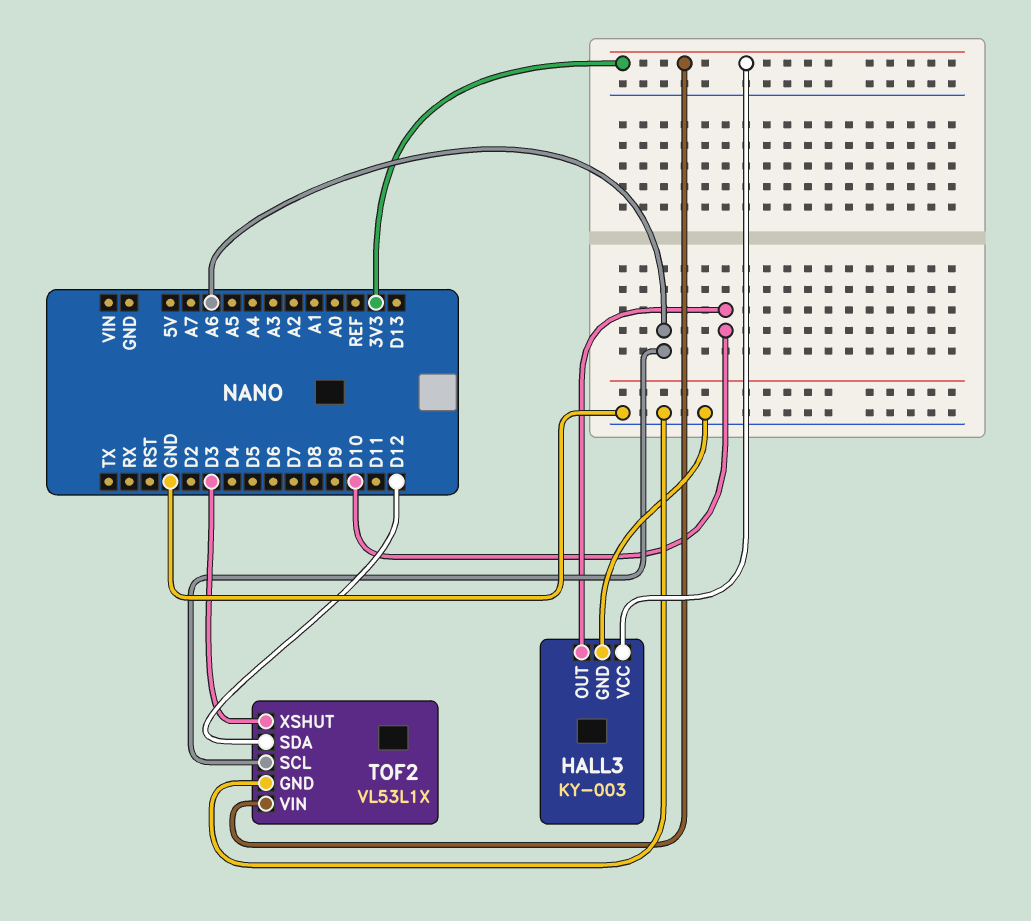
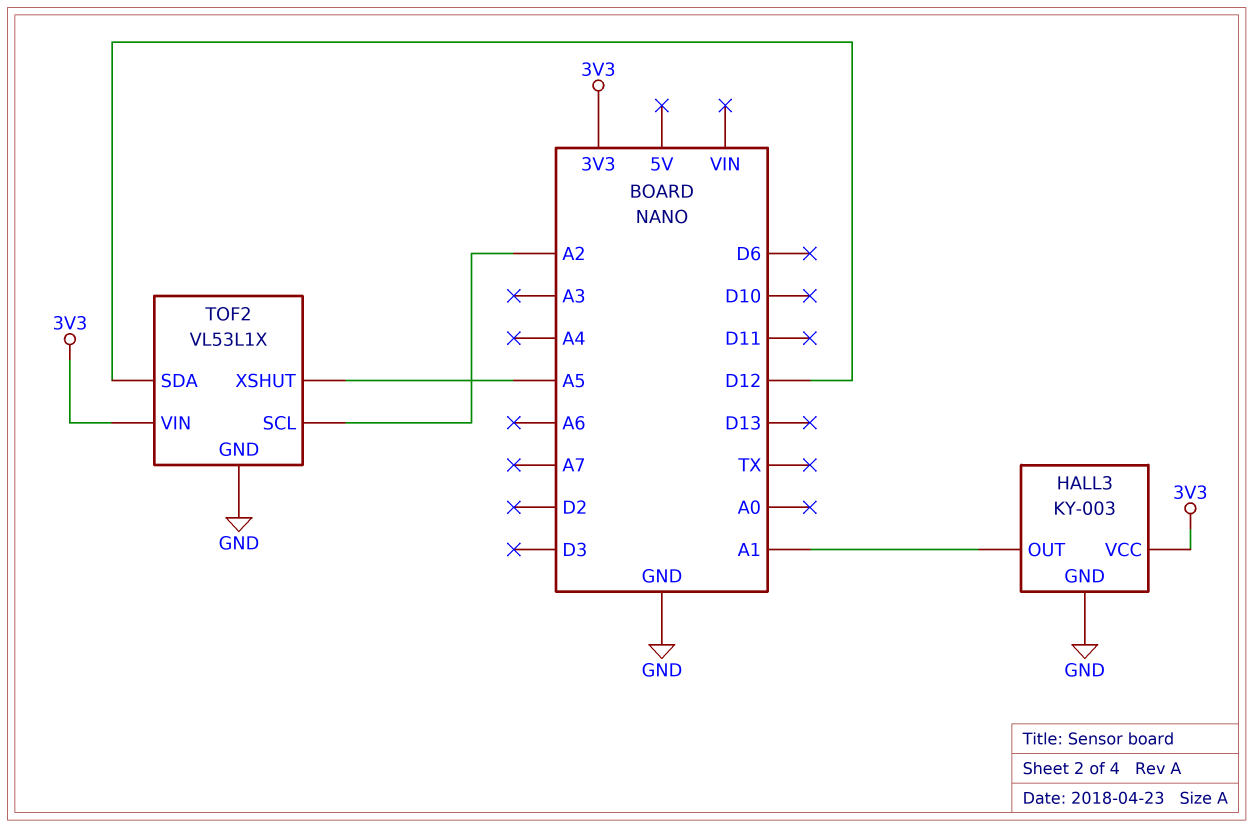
HALL3 pin OUT: D10 -> A1
TOF2 pin SCL: A6 -> A2
TOF2 pin XSHUT: D3 -> A5

